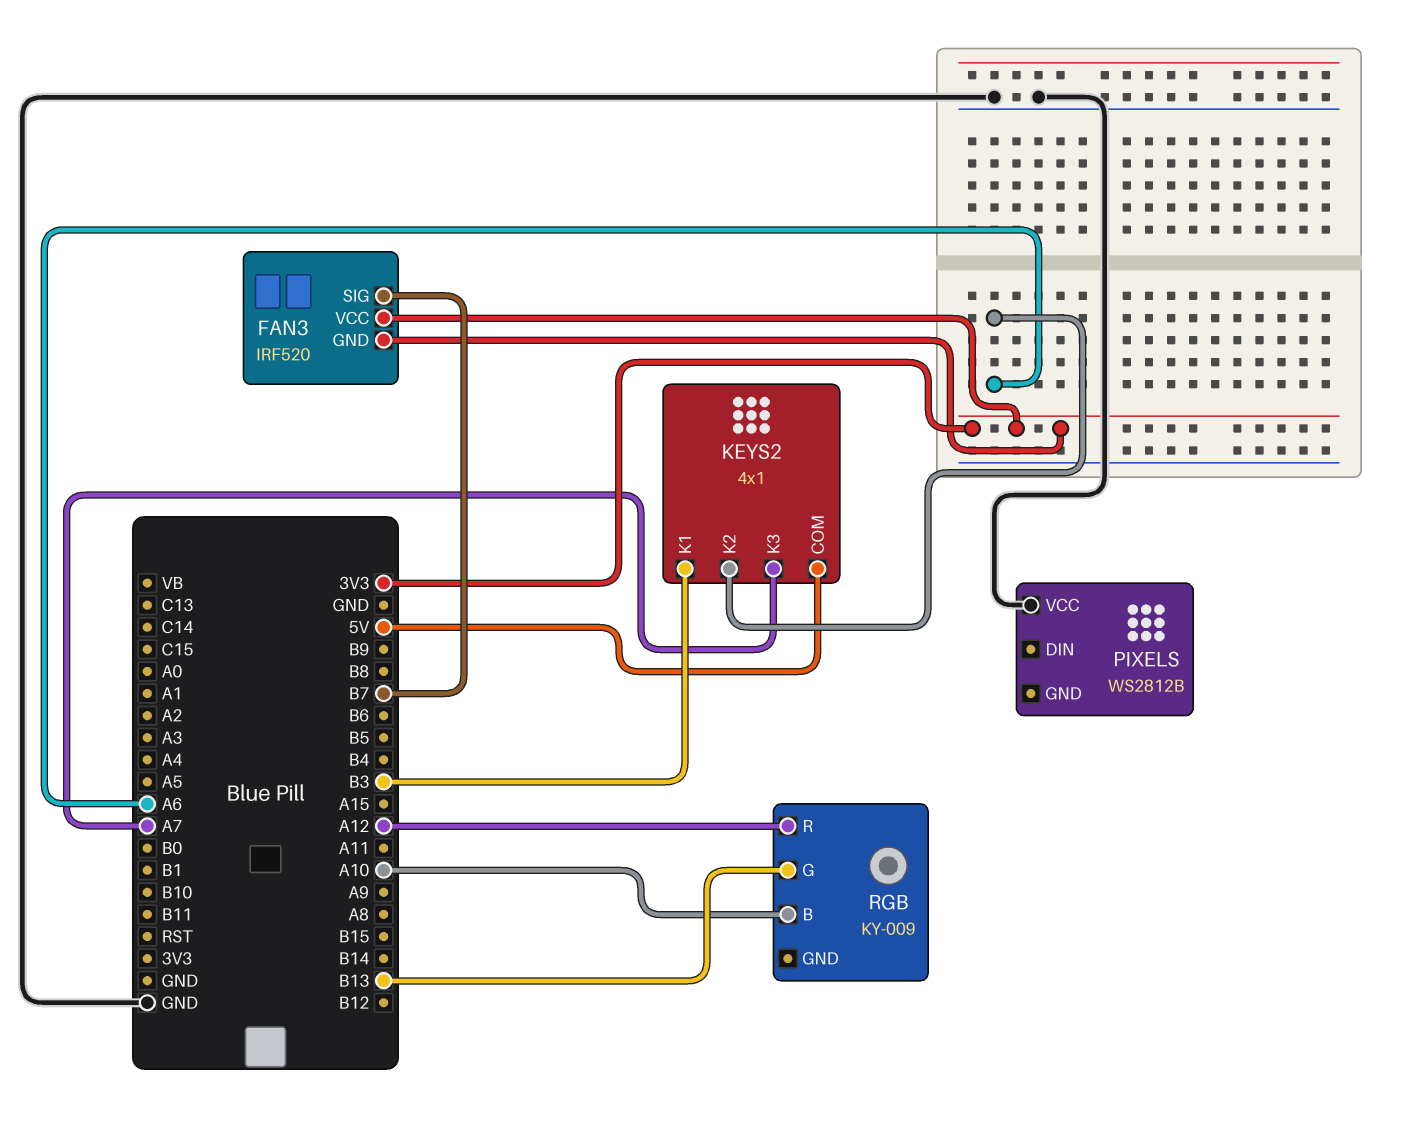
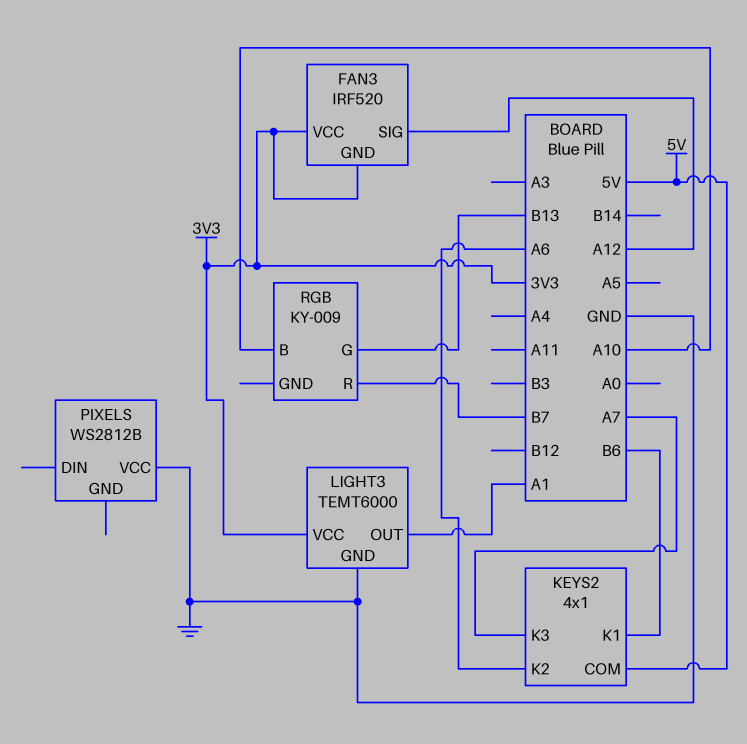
FAN3 pin SIG: B7 -> A12
KEYS2 pin K1: B3 -> B6
LIGHT3: none -> TEMT6000
LIGHT3 pin GND: none -> GND
LIGHT3 pin OUT: none -> A1
LIGHT3 pin VCC: none -> 3V3
RGB pin R: A12 -> B7

